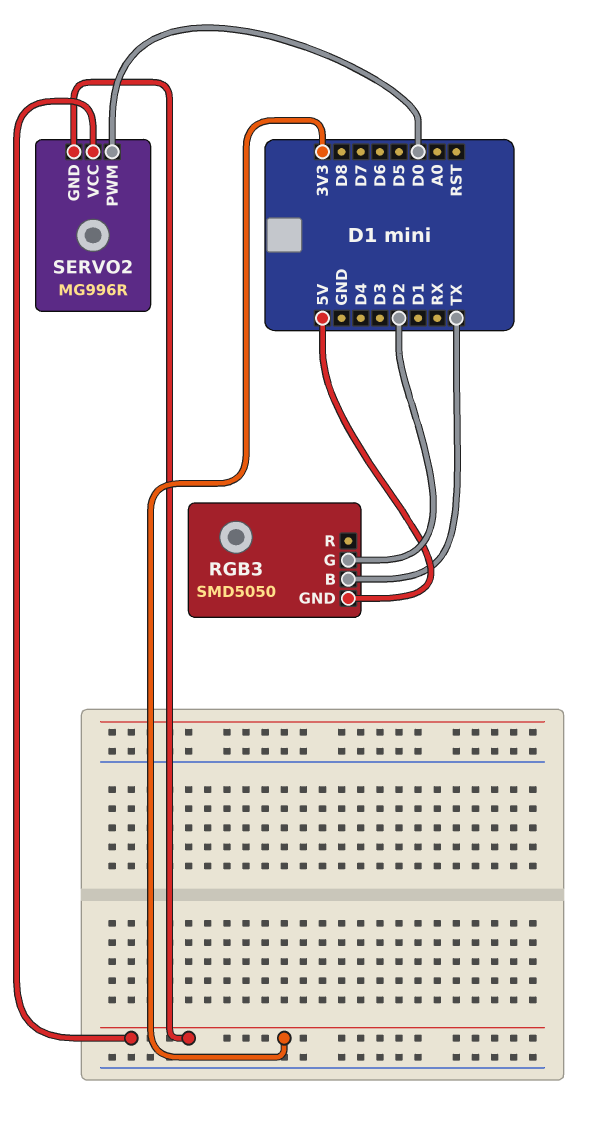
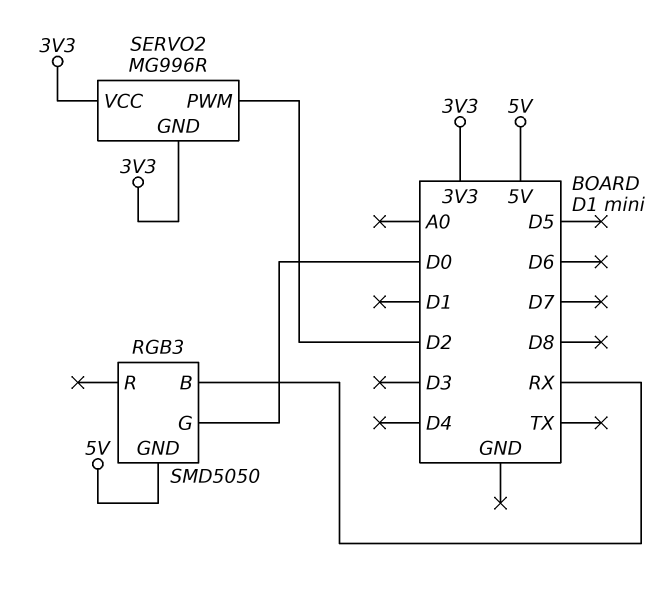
RGB3 pin B: TX -> RX
RGB3 pin G: D2 -> D0
SERVO2 pin PWM: D0 -> D2

